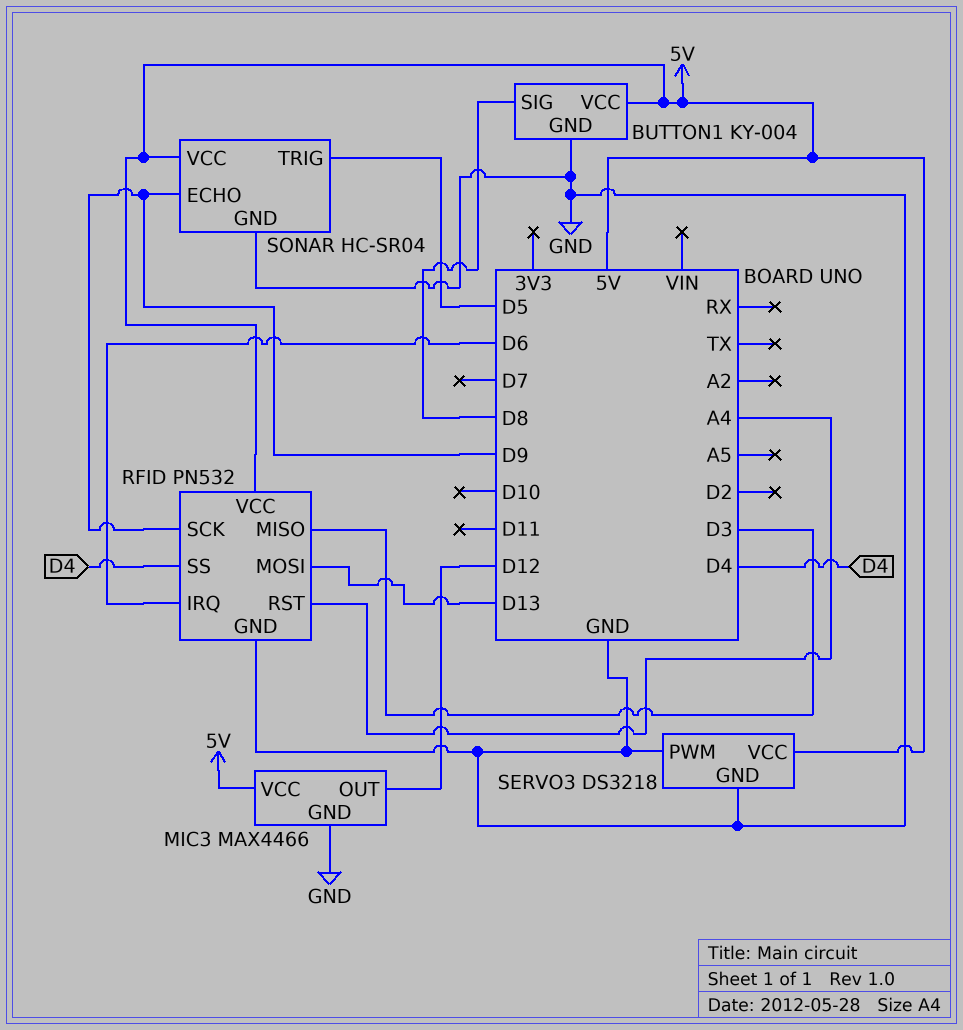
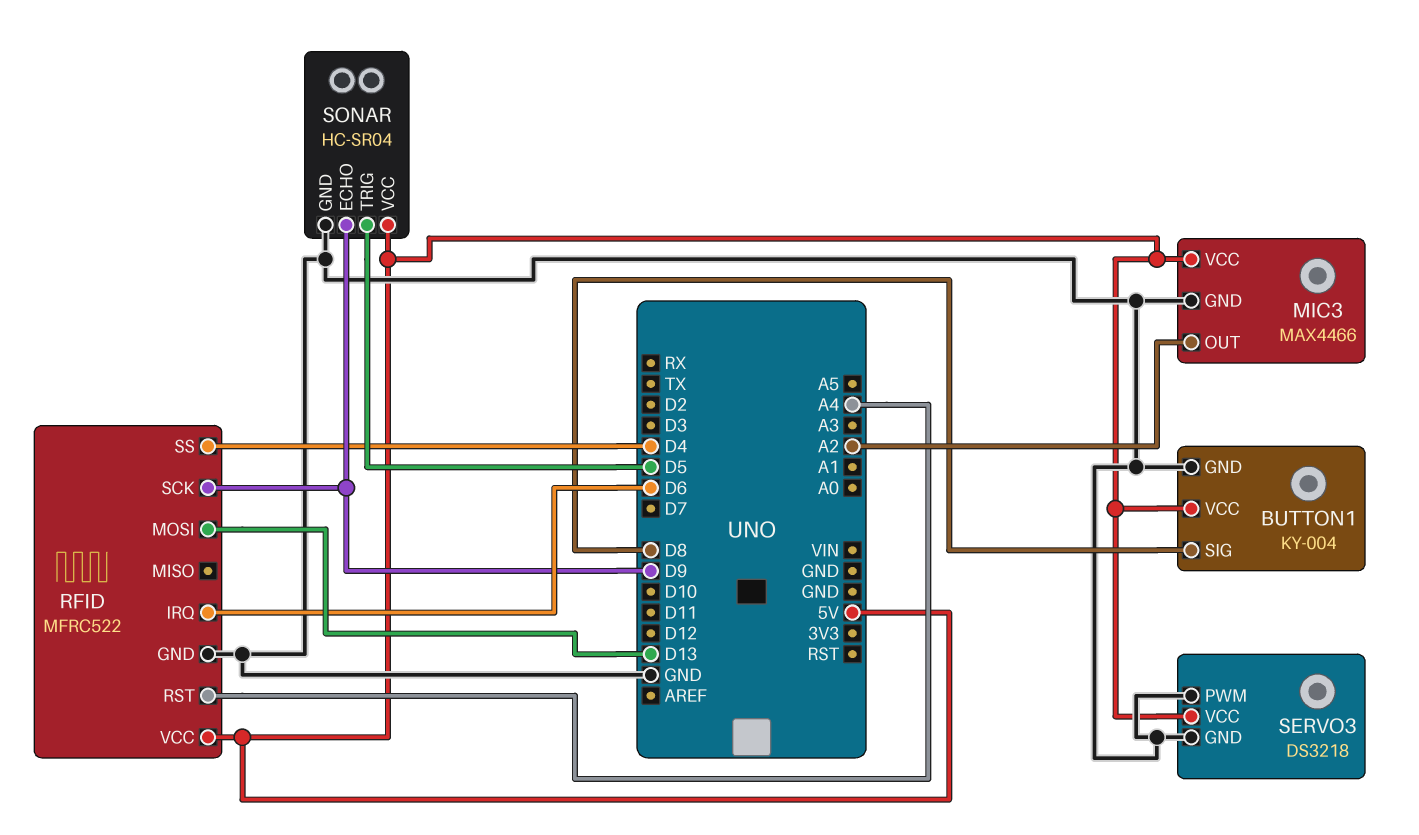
MIC3 pin OUT: D12 -> A2
RFID: PN532 -> MFRC522
RFID pin MISO: D3 -> none

